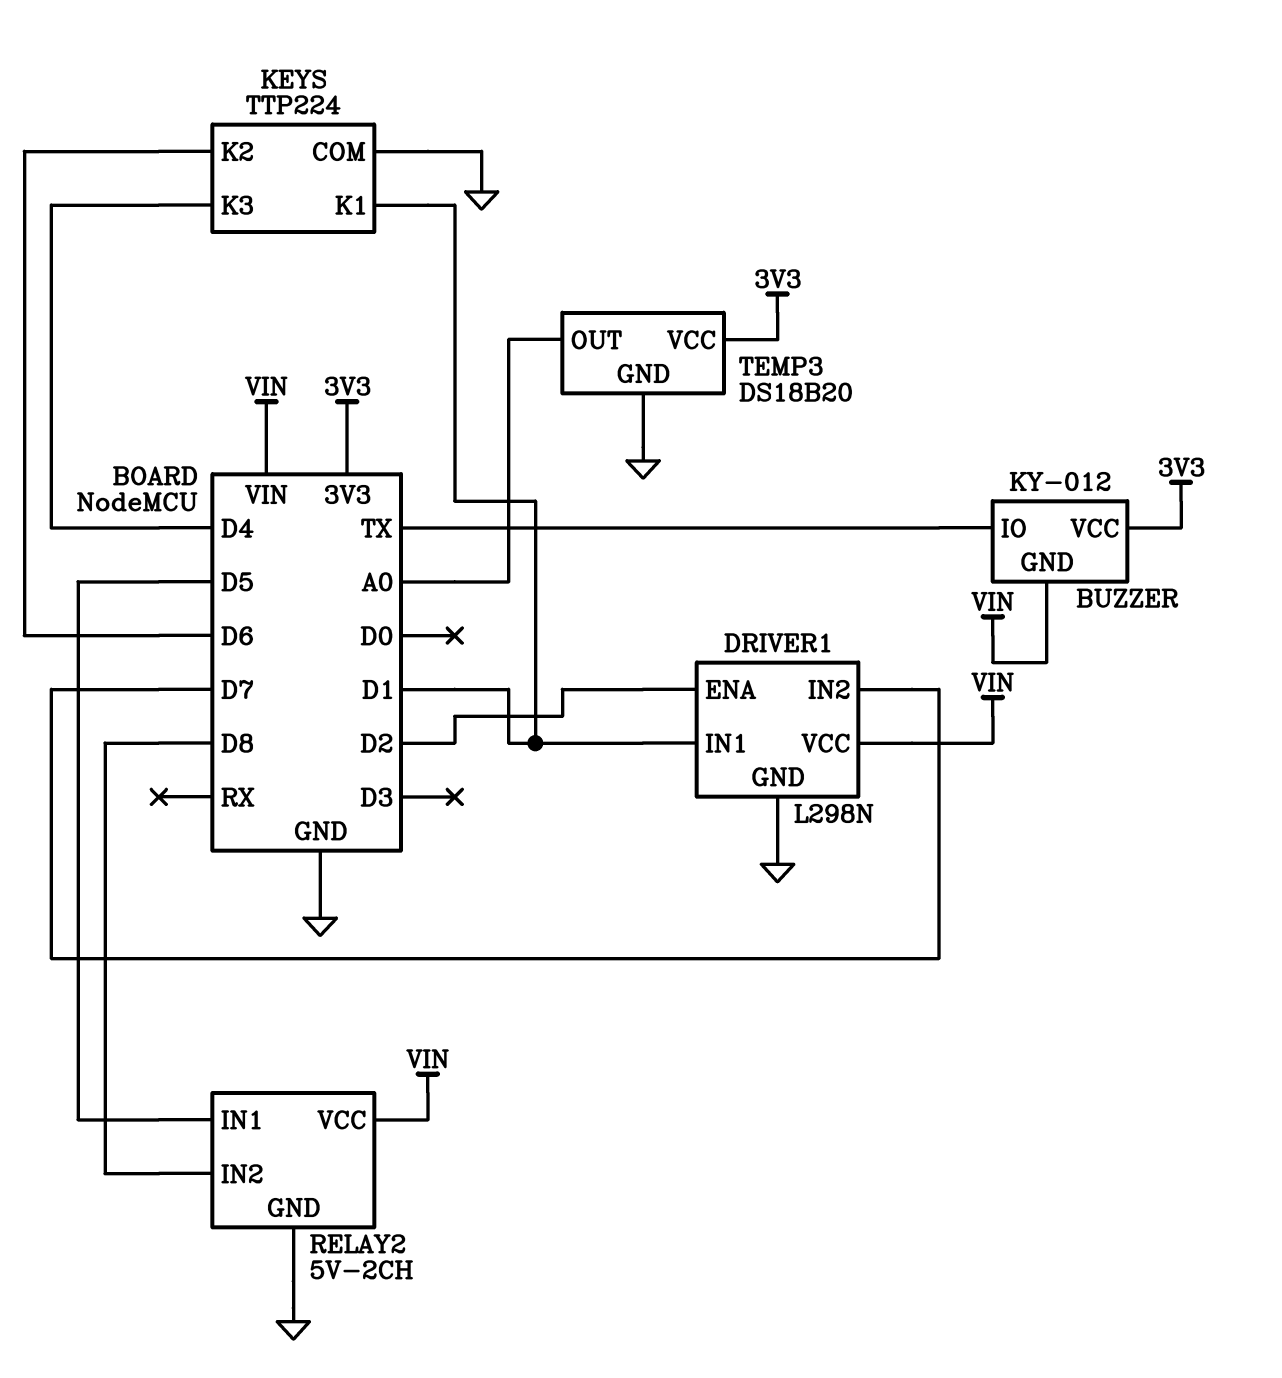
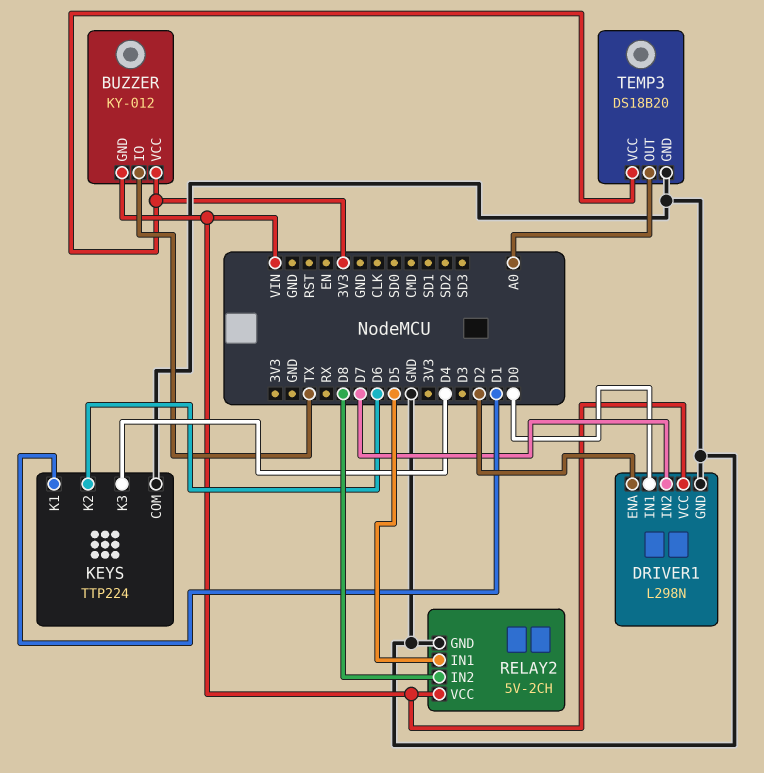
DRIVER1 pin IN1: D1 -> D0

